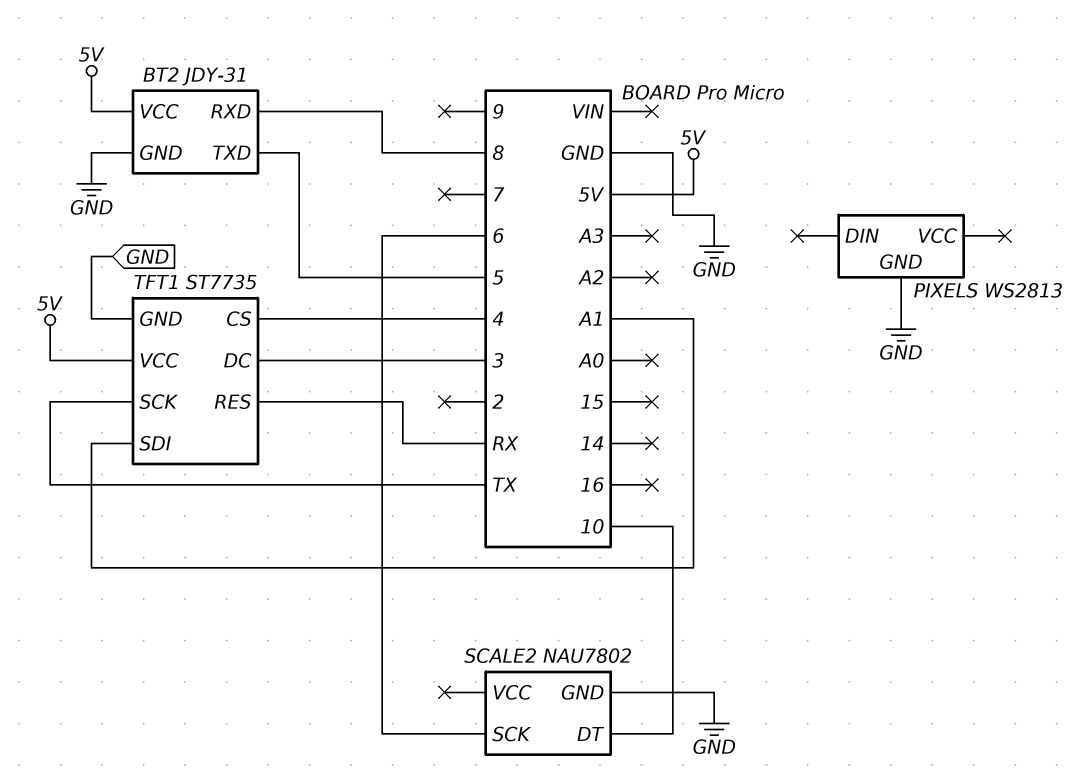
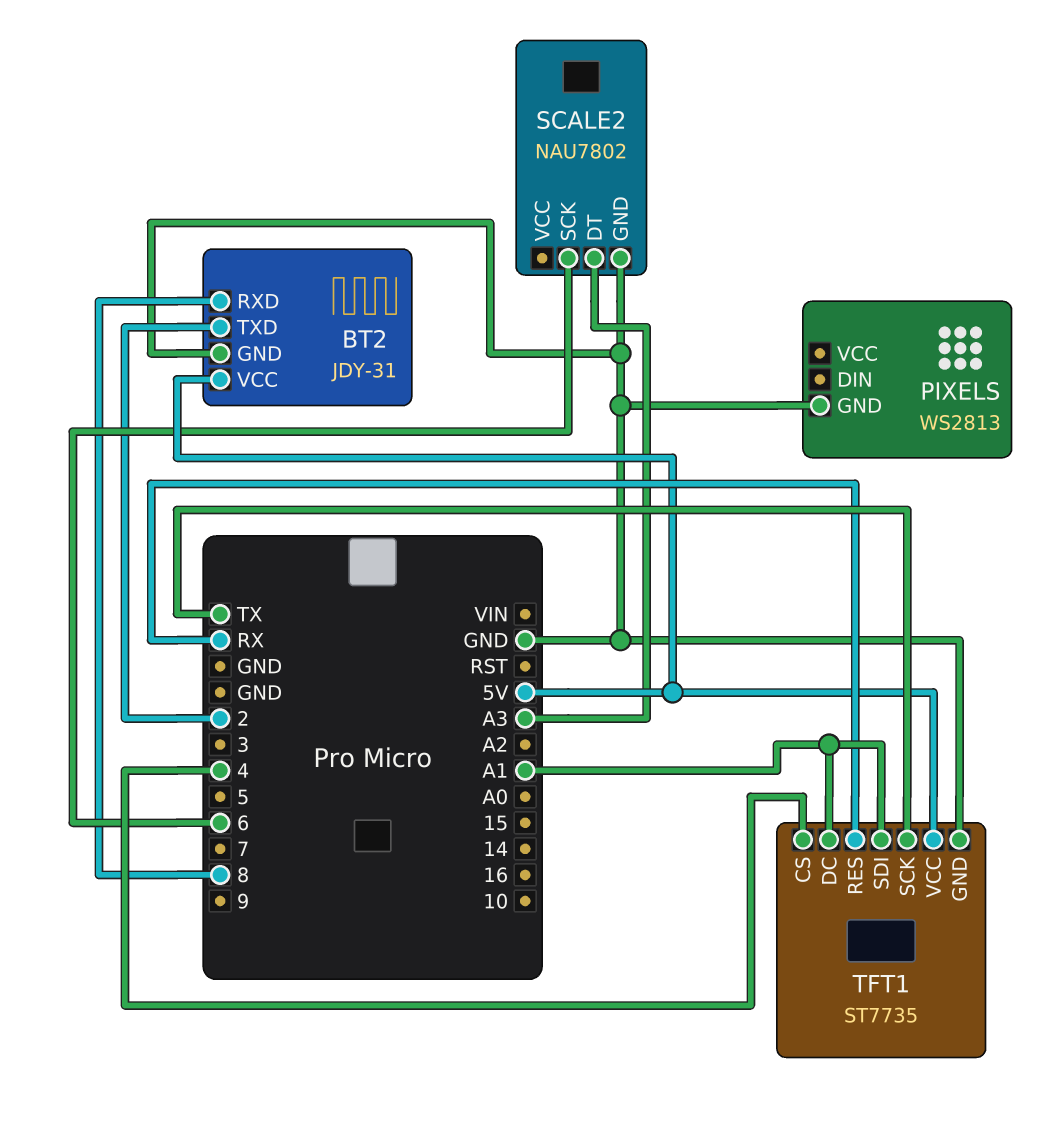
BT2 pin TXD: 5 -> 2
SCALE2 pin DT: 10 -> A3
TFT1 pin DC: 3 -> A1

